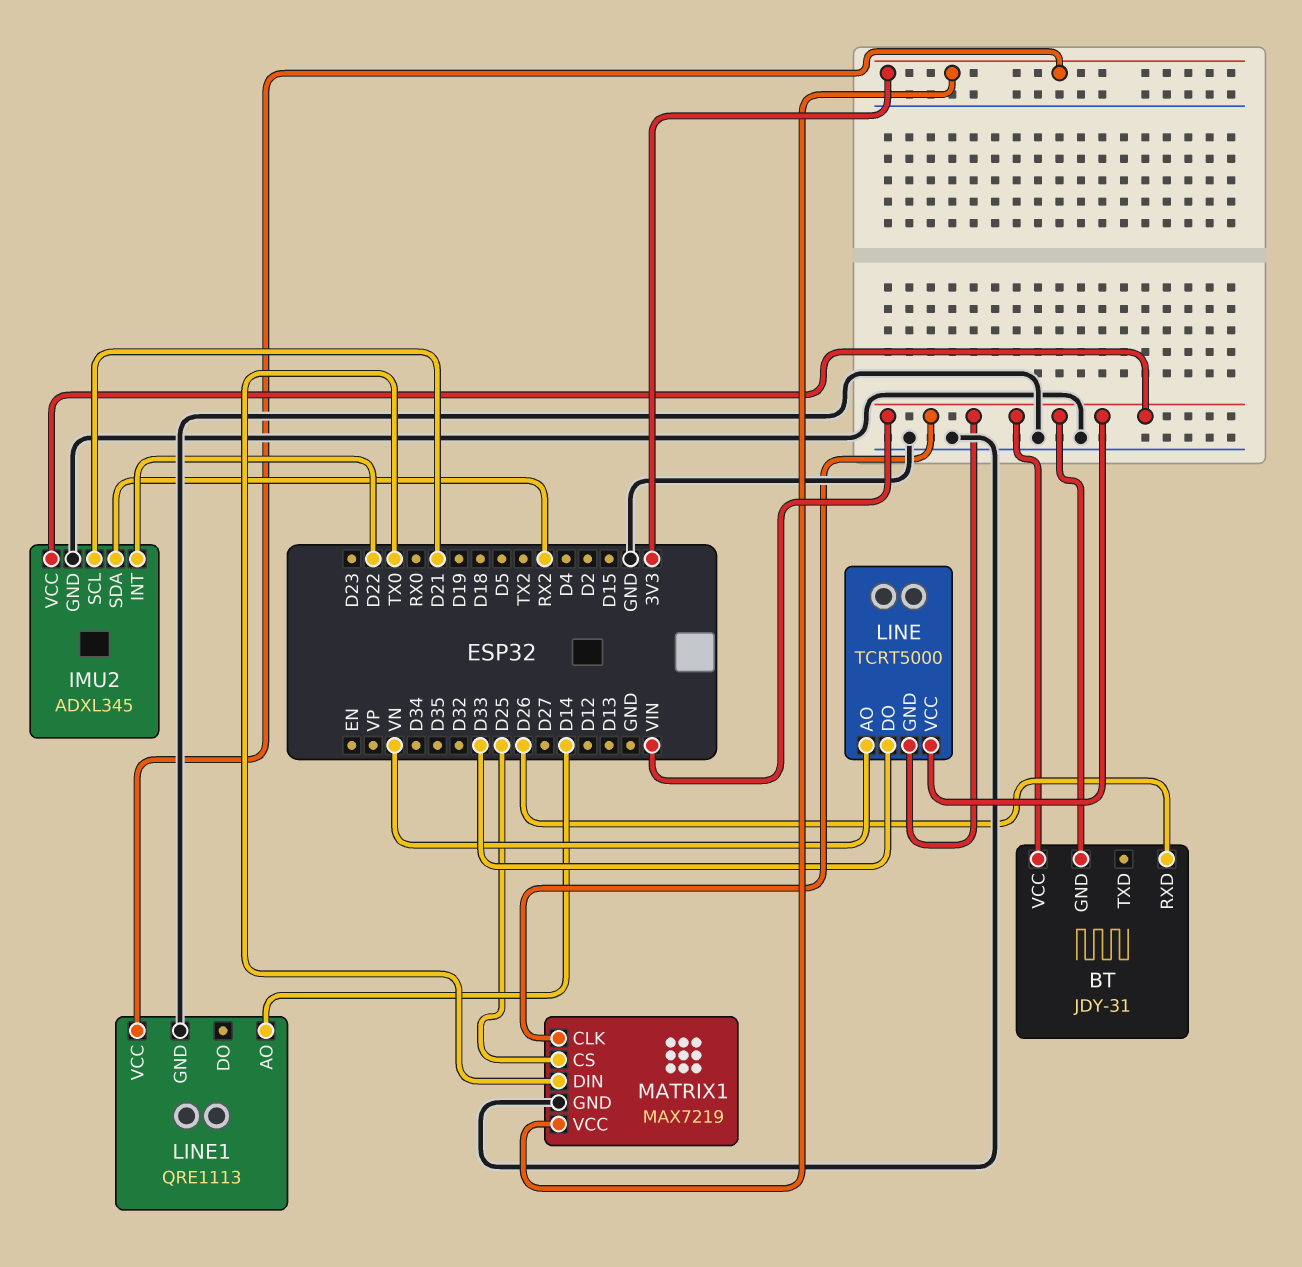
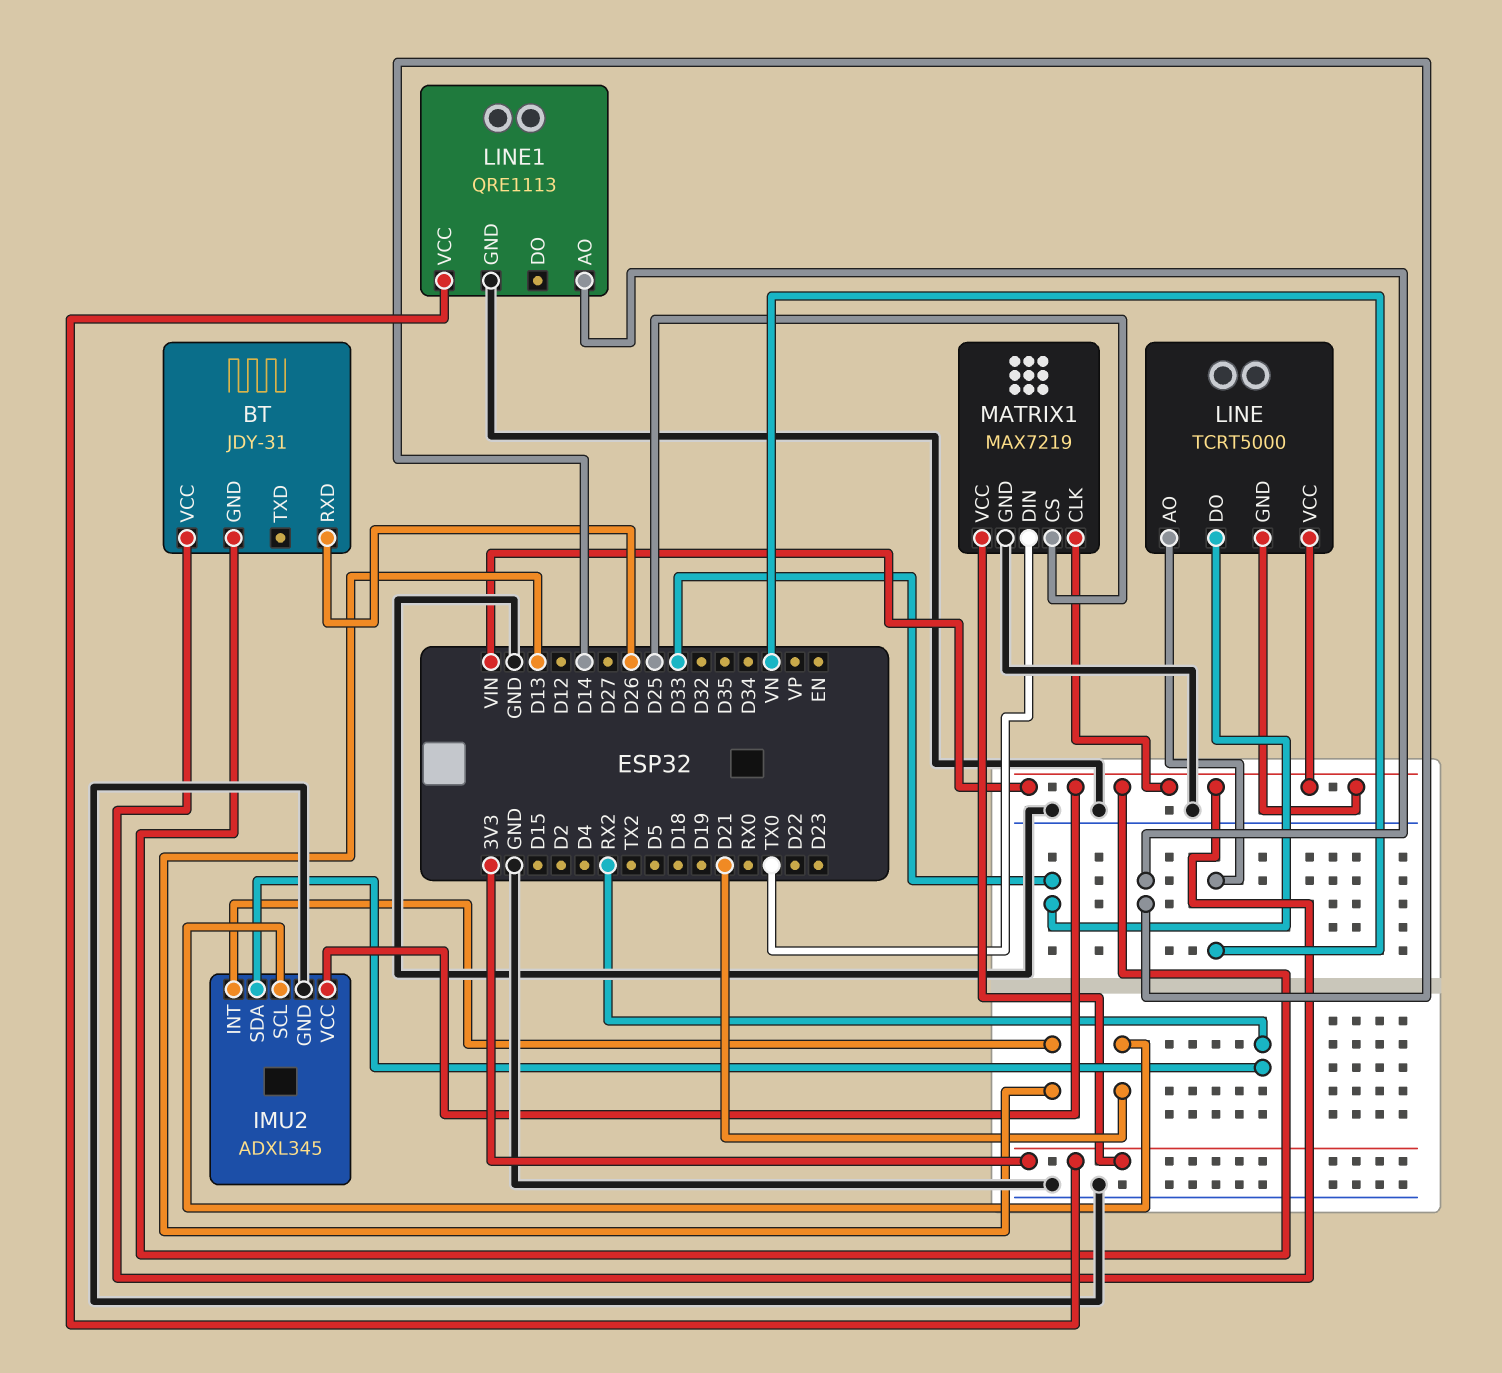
IMU2 pin INT: D22 -> D13

